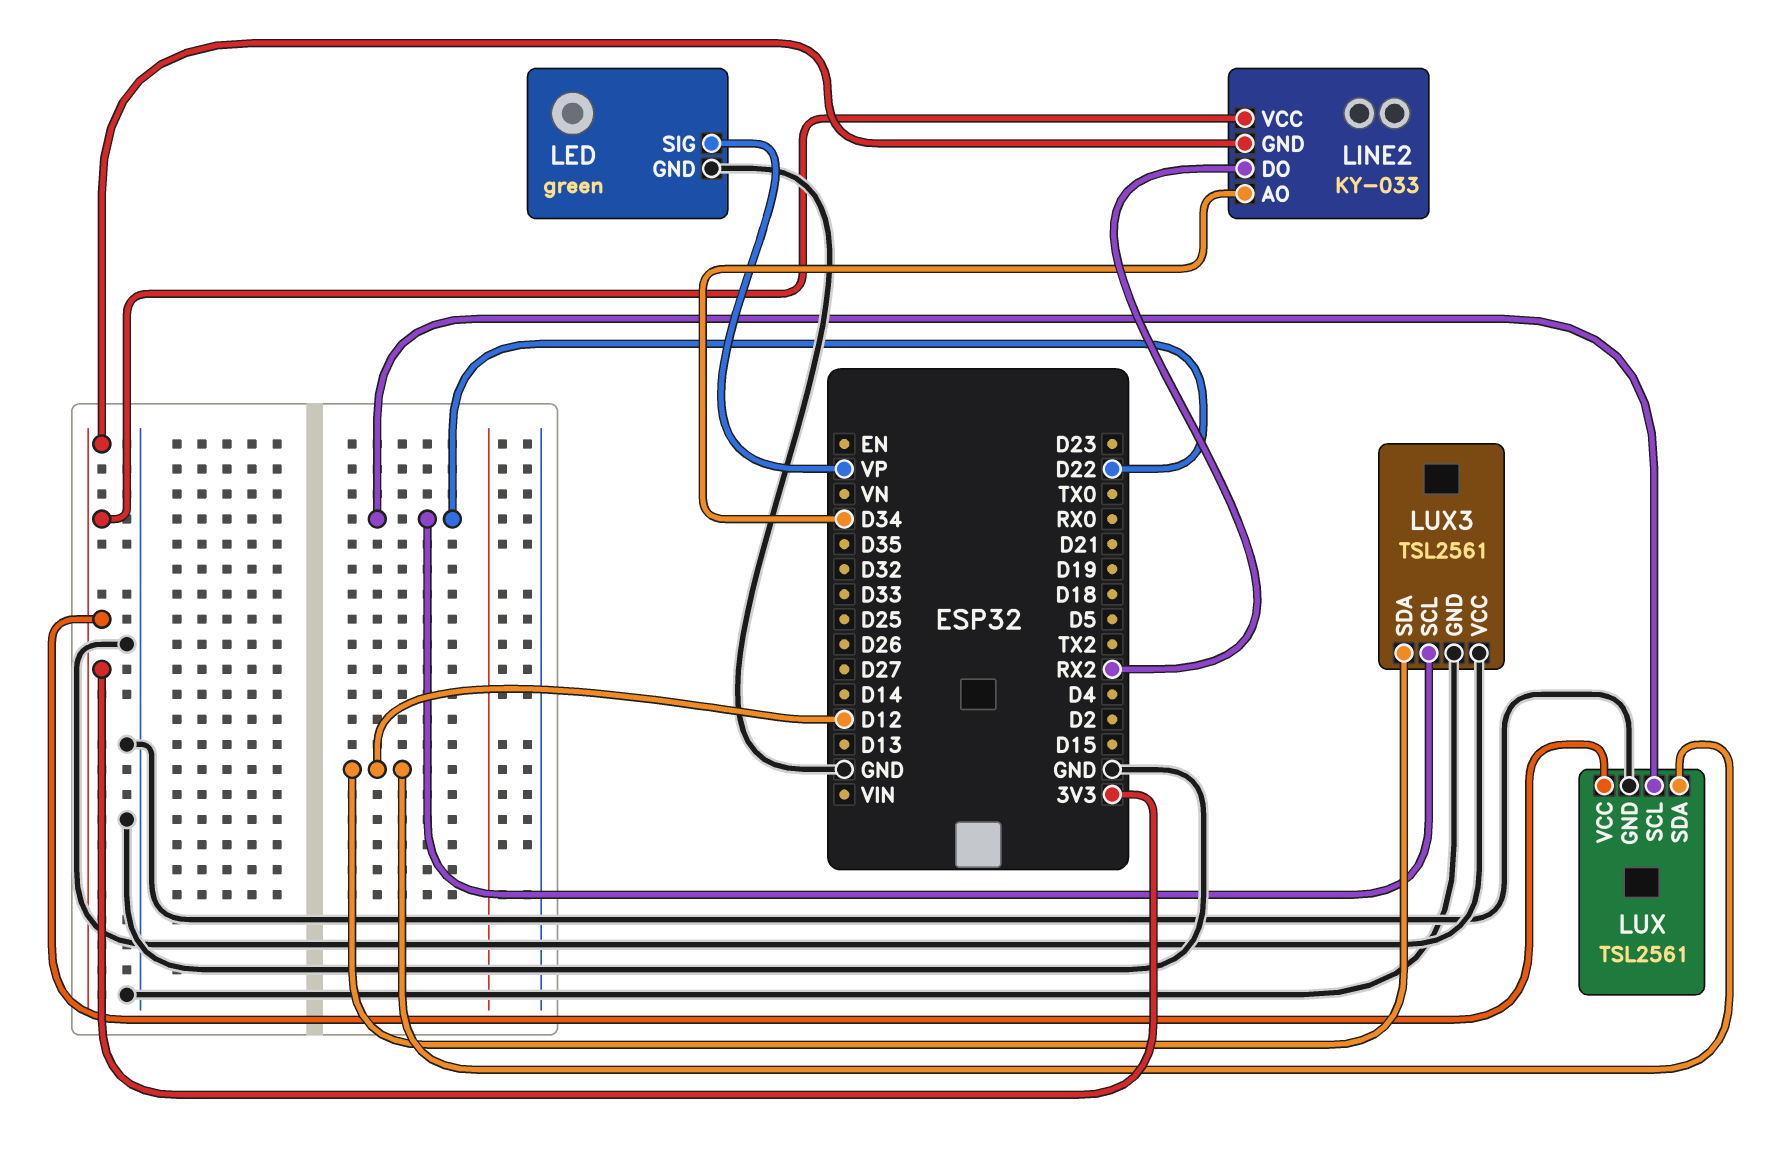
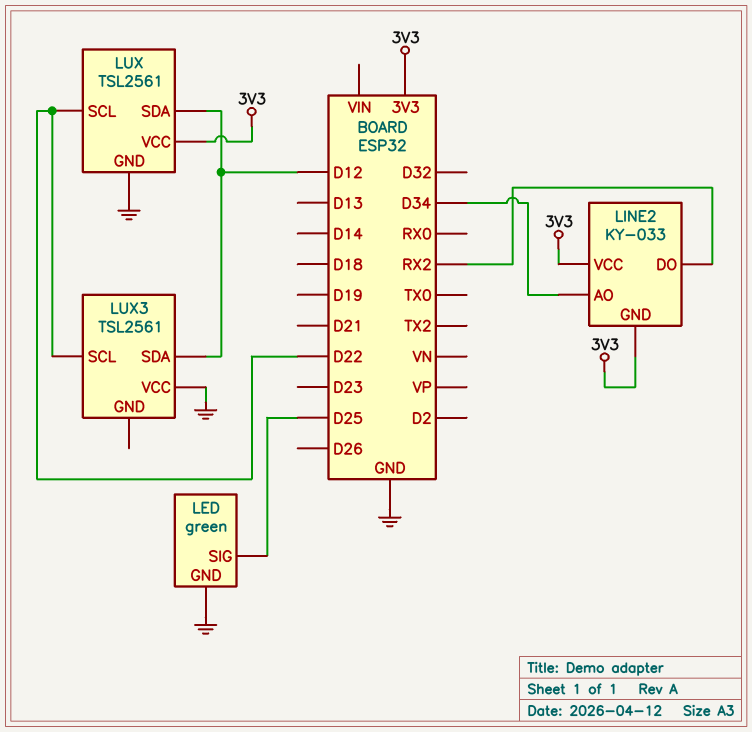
LED pin SIG: VP -> D25
LUX3 pin GND: GND -> none

